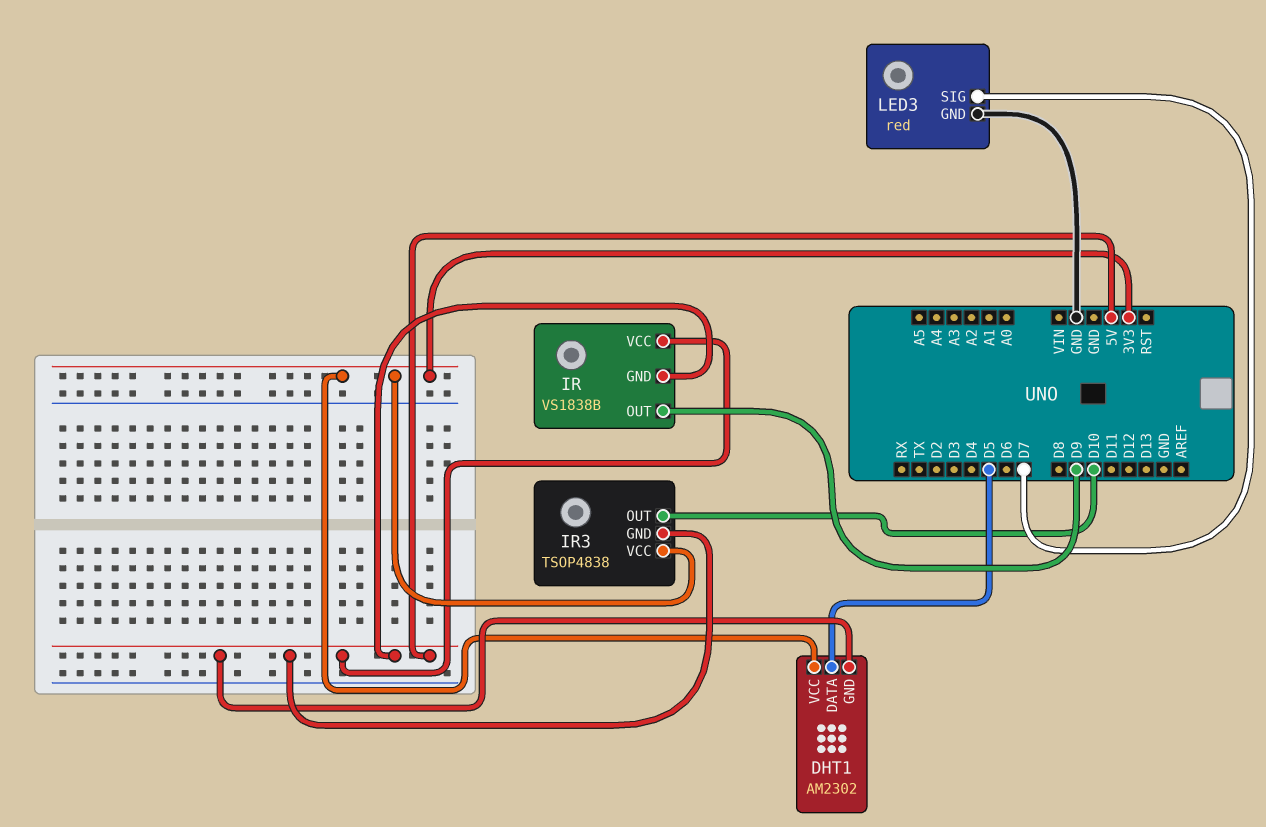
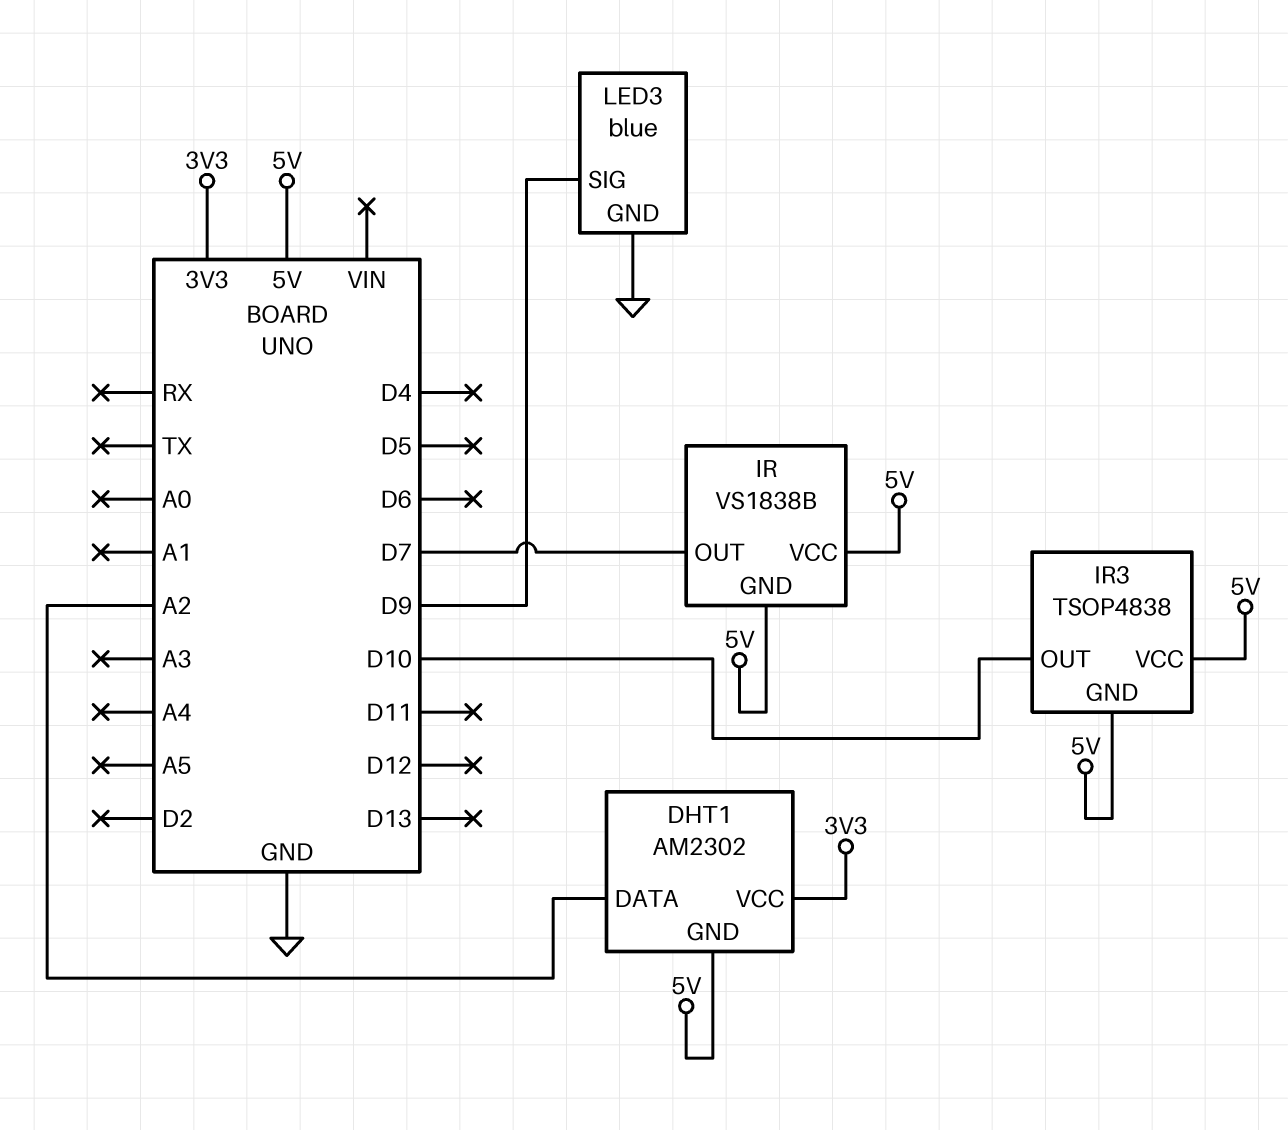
DHT1 pin DATA: D5 -> A2
IR pin OUT: D9 -> D7
IR3 pin VCC: 3V3 -> 5V
LED3: red -> blue
LED3 pin SIG: D7 -> D9

